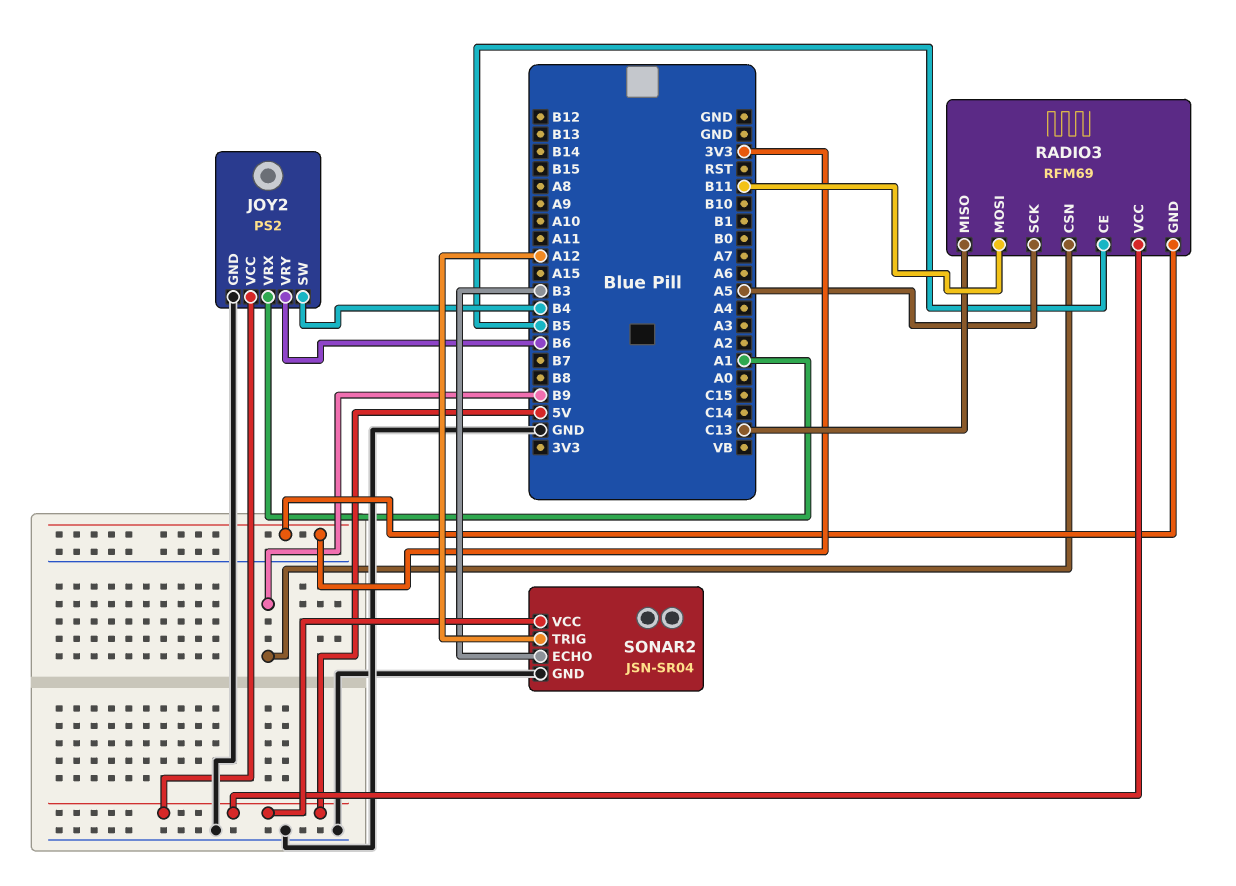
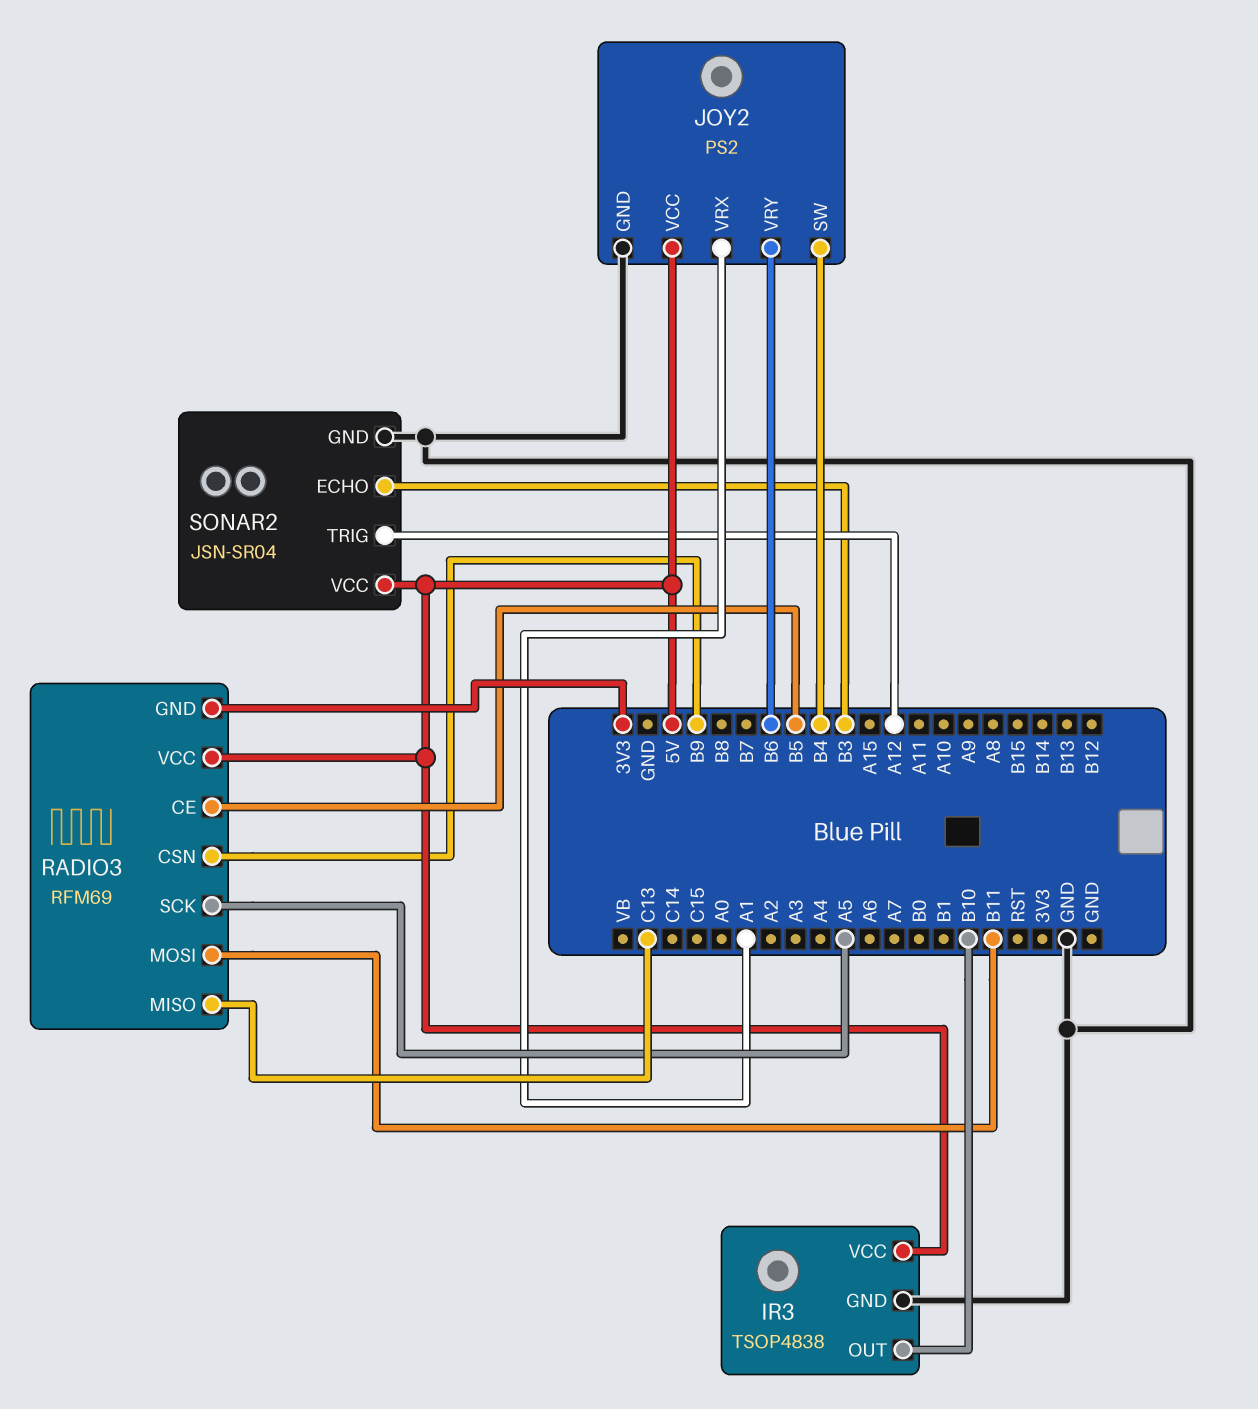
IR3: none -> TSOP4838
IR3 pin GND: none -> GND
IR3 pin OUT: none -> B10
IR3 pin VCC: none -> 5V

